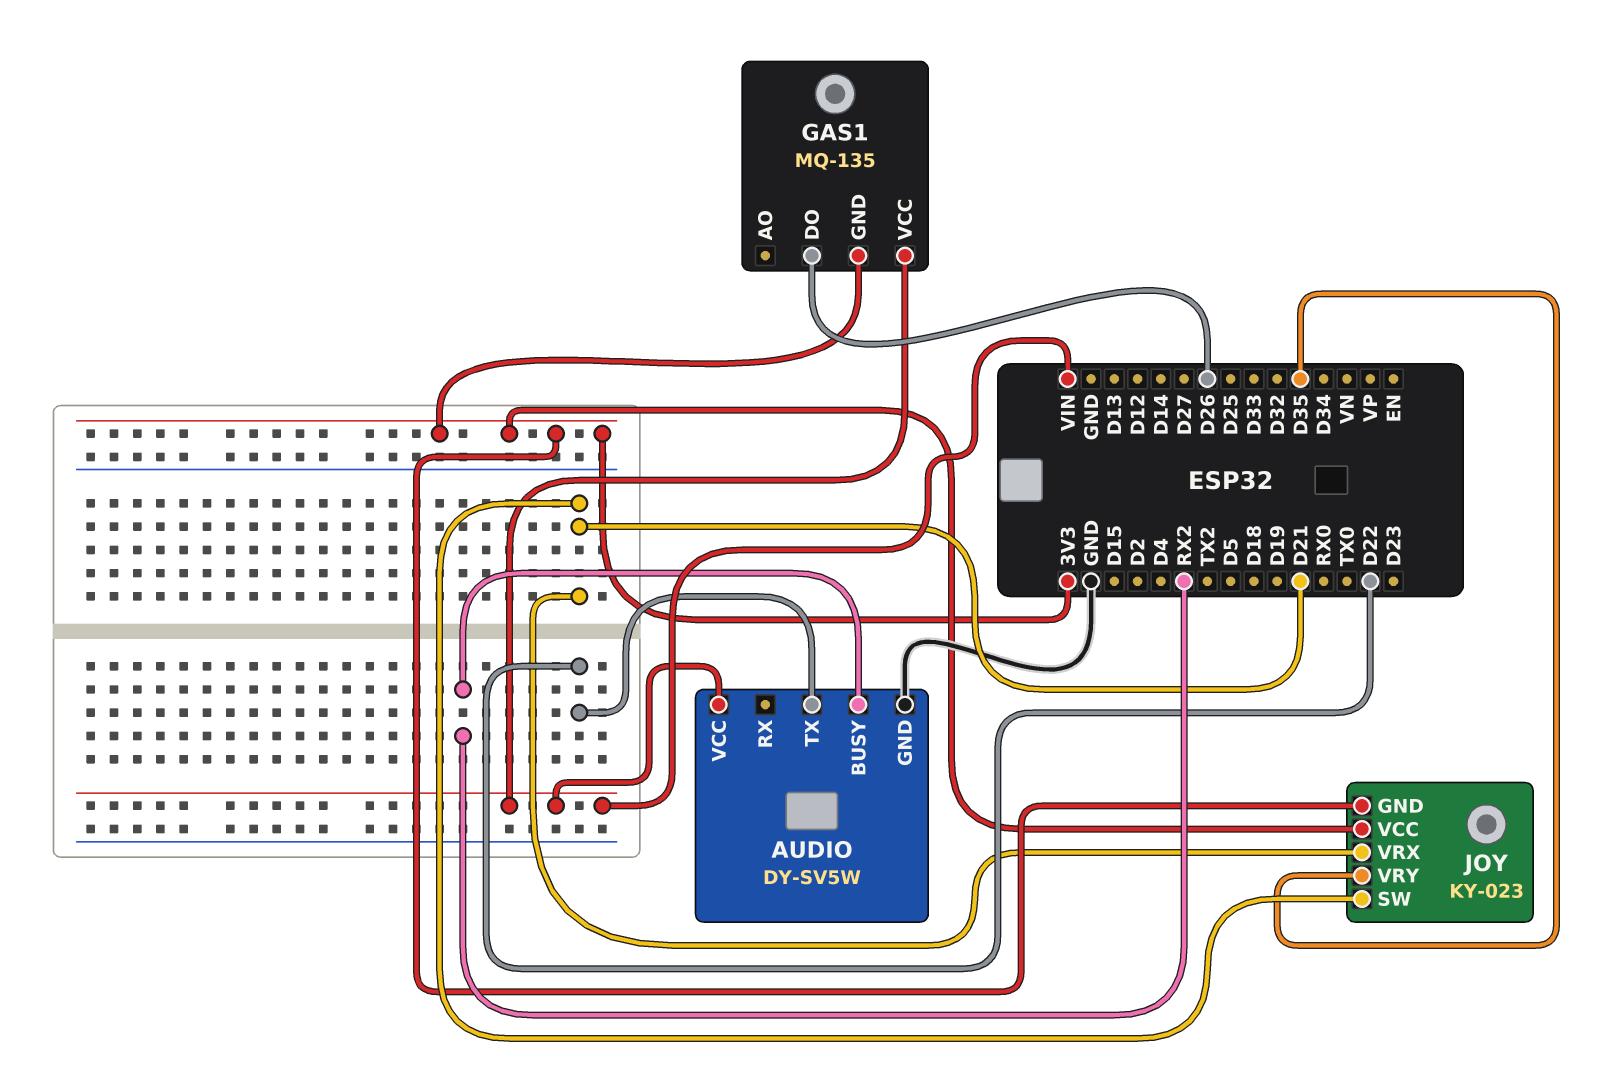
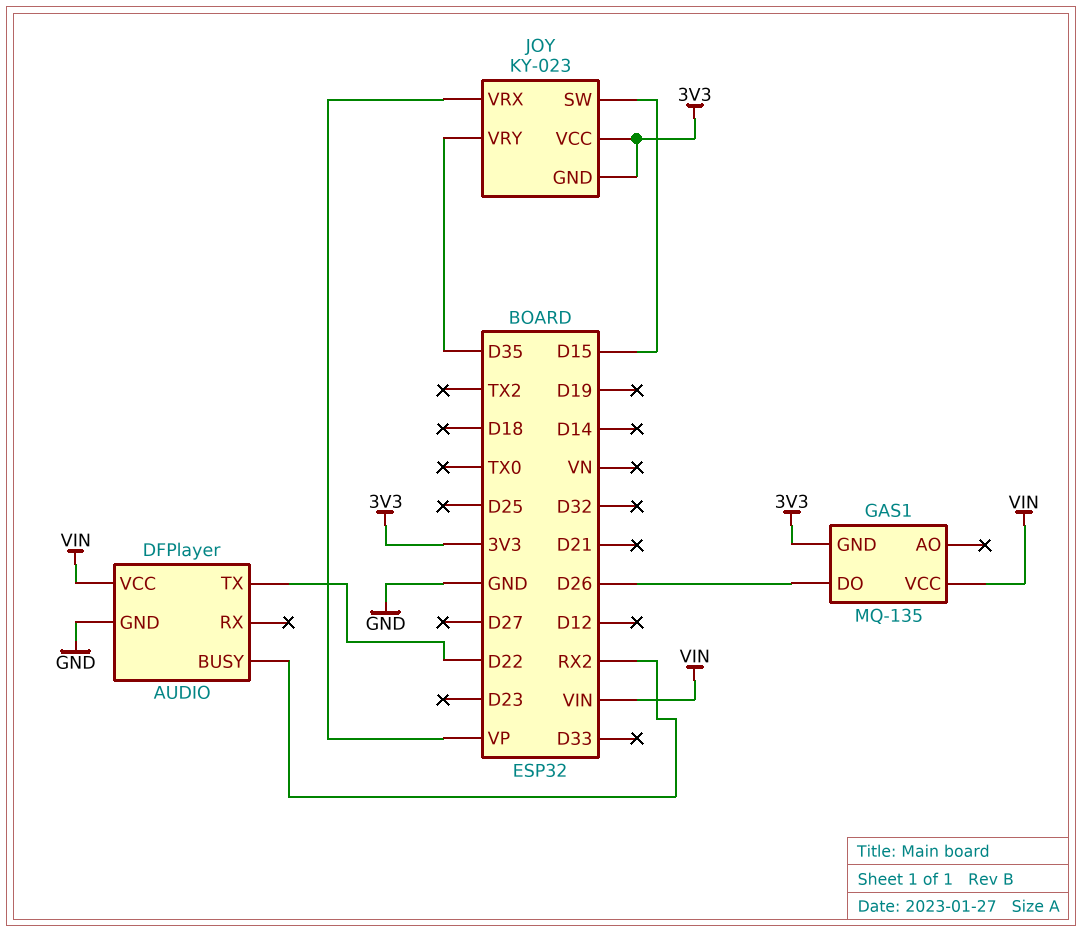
AUDIO: DY-SV5W -> DFPlayer
JOY pin SW: D21 -> D15
JOY pin VRX: D21 -> VP

